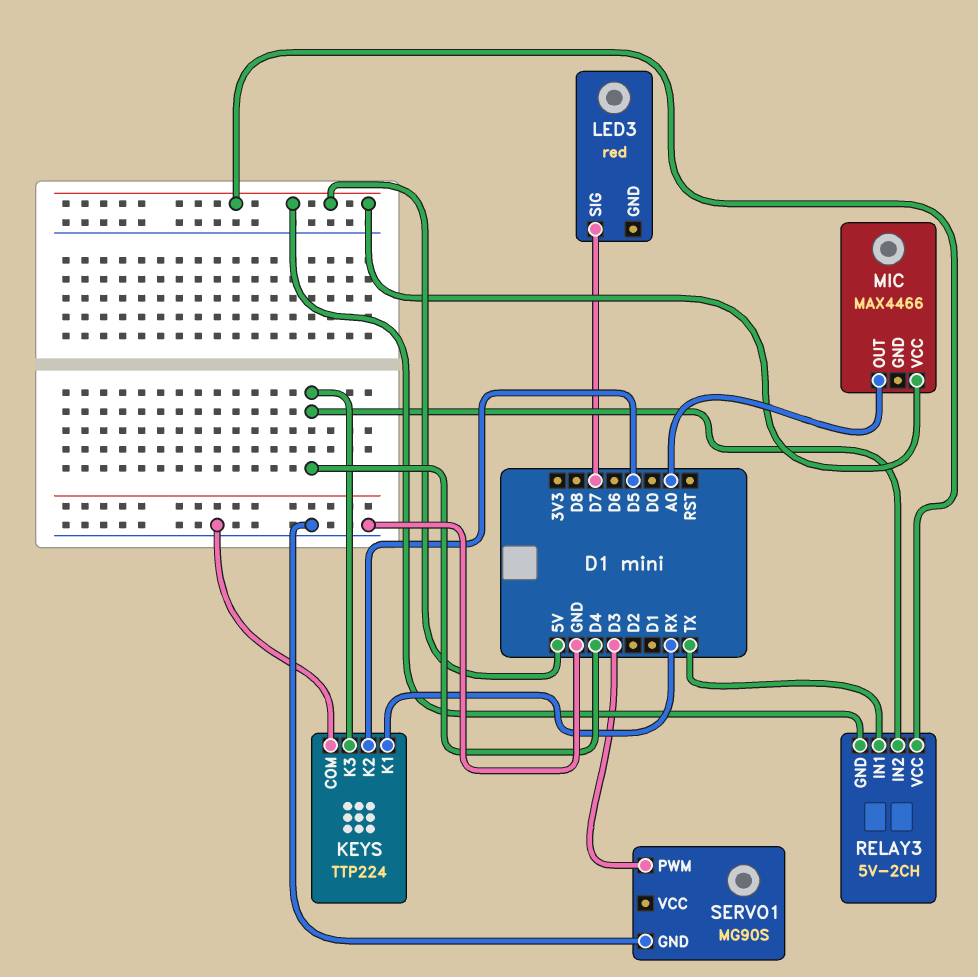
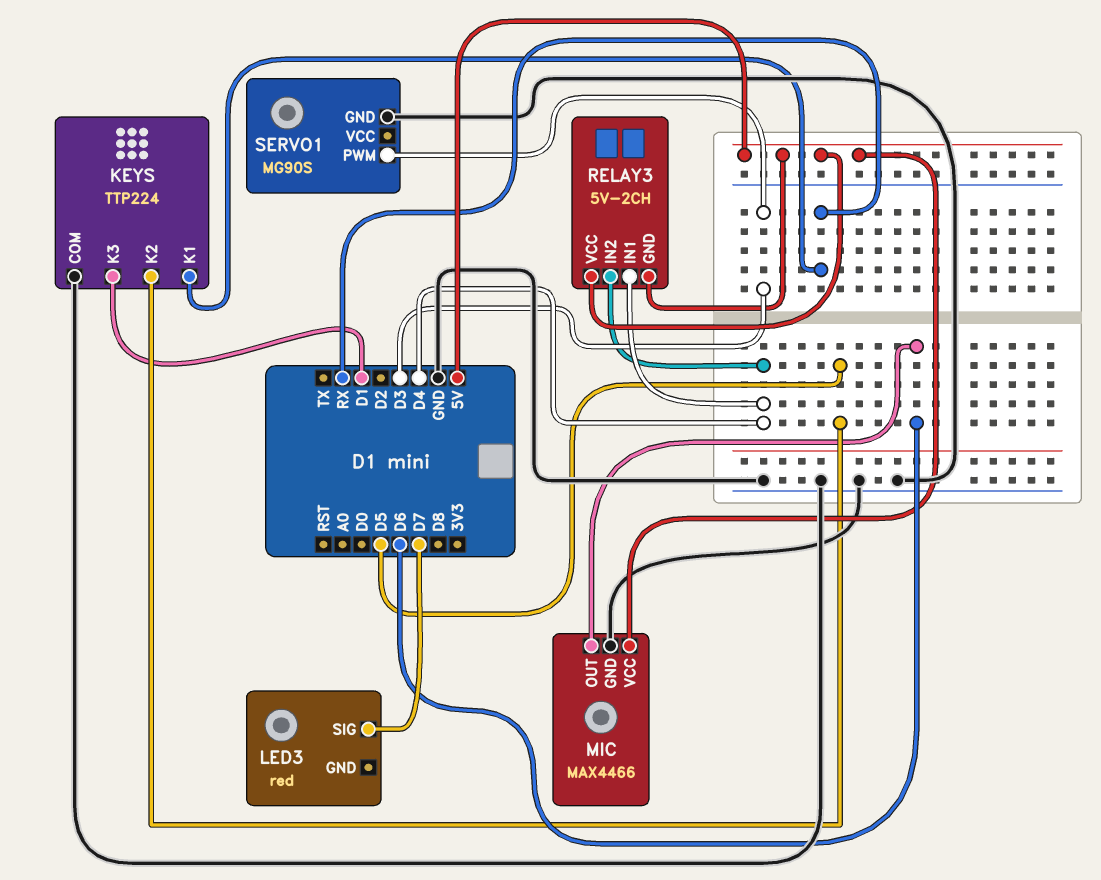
KEYS pin K3: D4 -> D1
MIC pin GND: none -> GND
MIC pin OUT: A0 -> D6
RELAY3 pin IN1: TX -> D4

